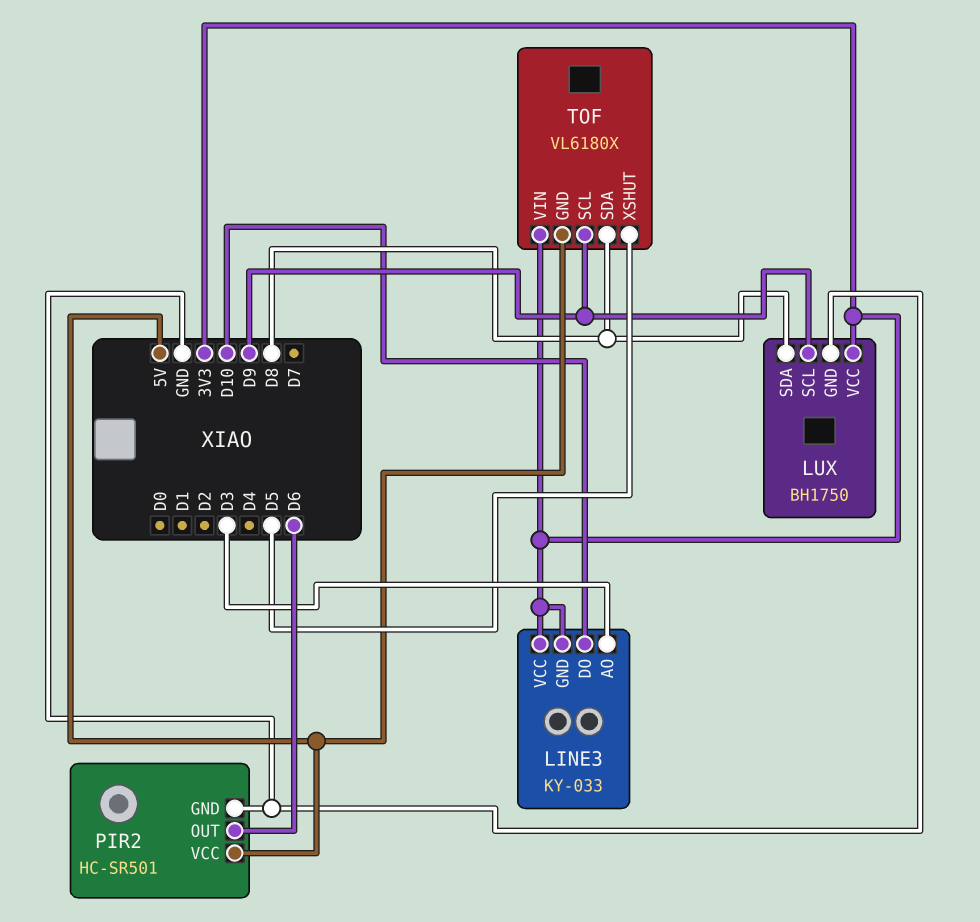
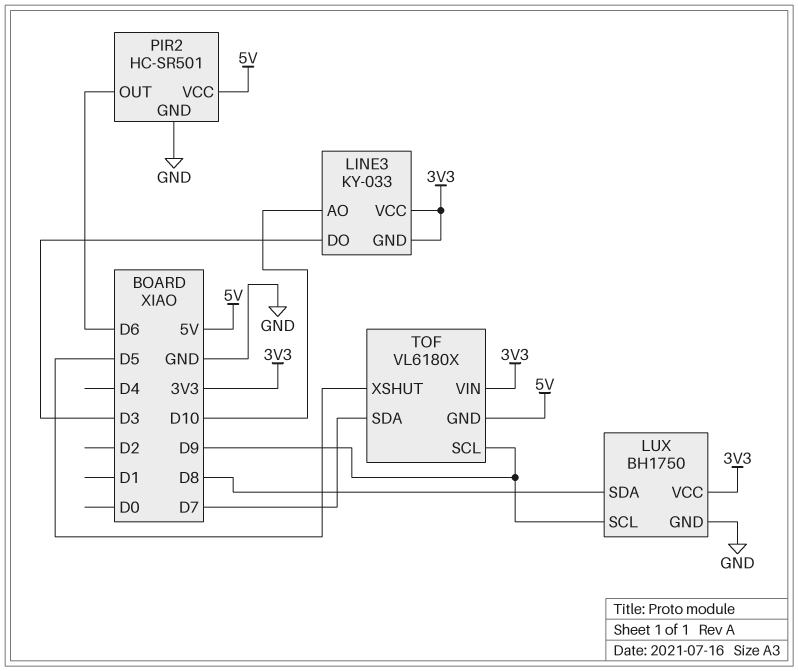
LINE3 pin AO: D3 -> D10
LINE3 pin DO: D10 -> D3
TOF pin SDA: D8 -> D7

